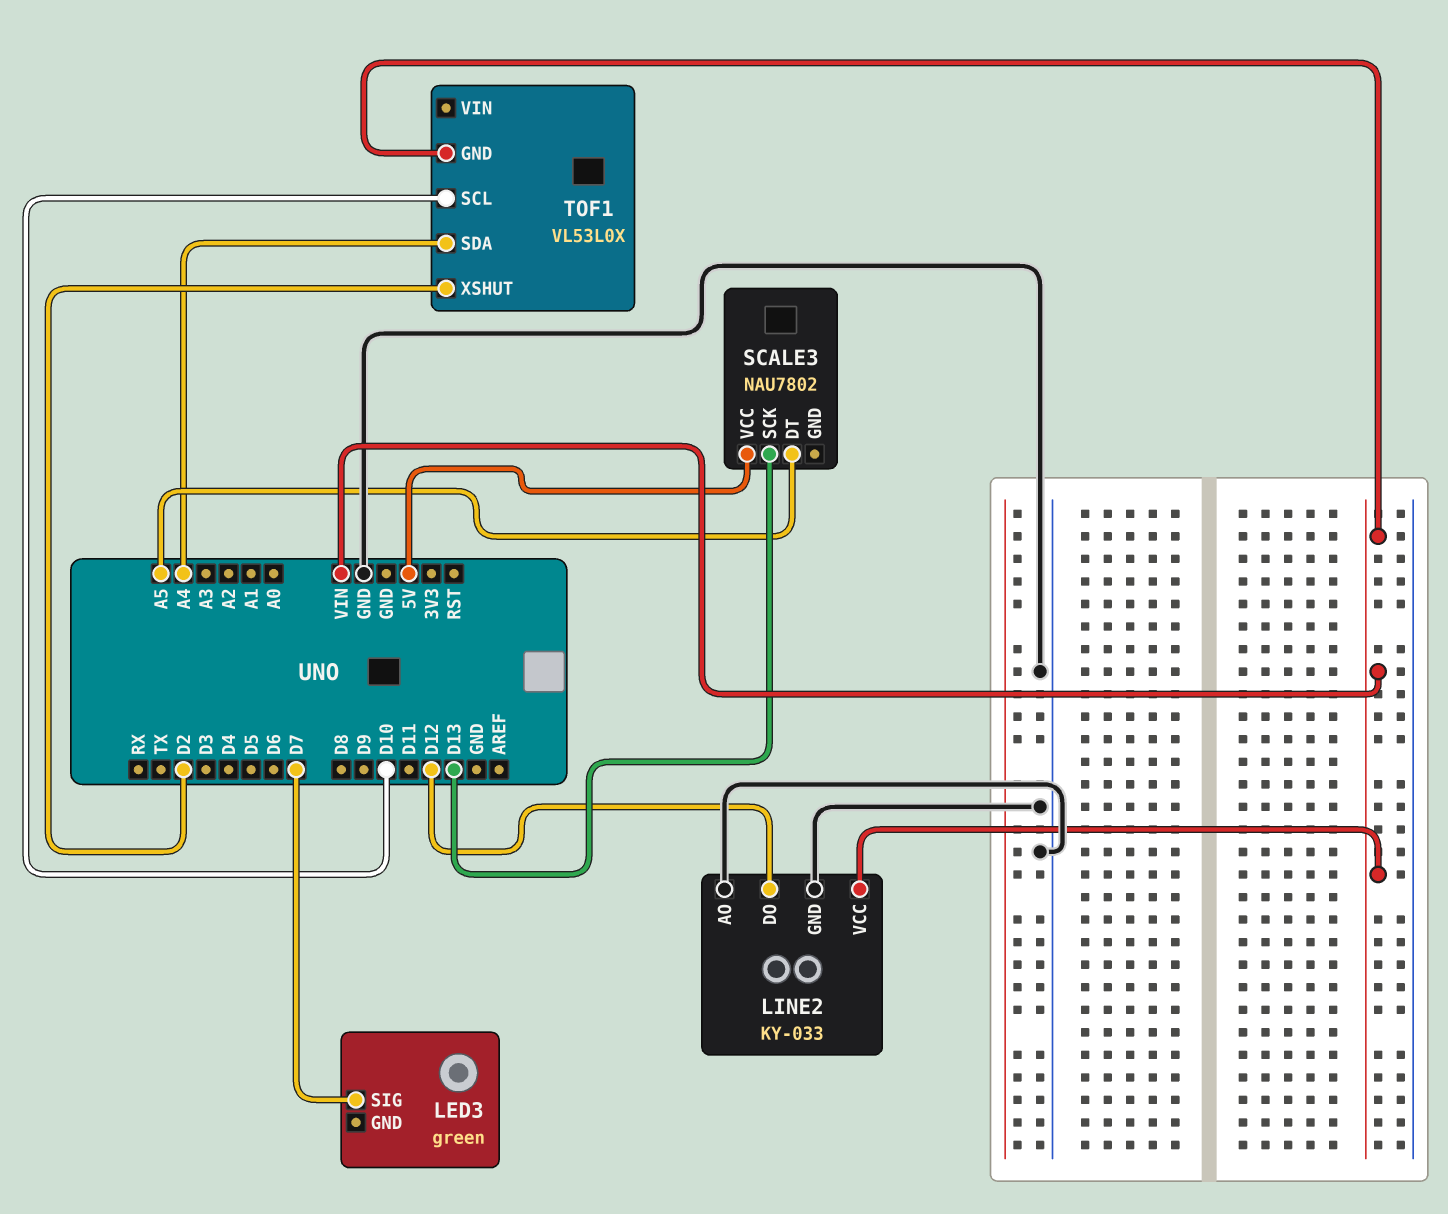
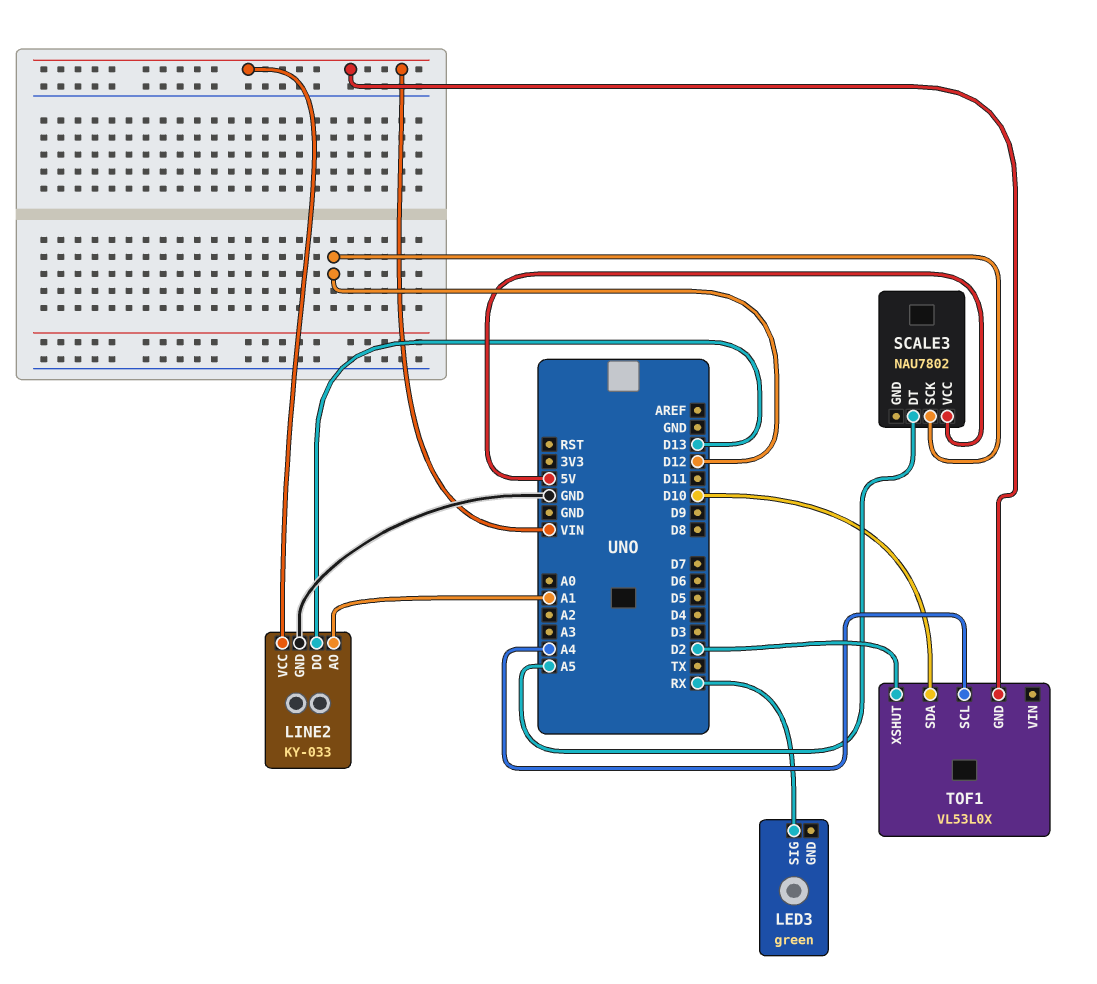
LED3 pin SIG: D7 -> RX
LINE2 pin AO: GND -> A1
LINE2 pin DO: D12 -> D13
SCALE3 pin SCK: D13 -> D12
TOF1 pin SCL: D10 -> A4
TOF1 pin SDA: A4 -> D10

